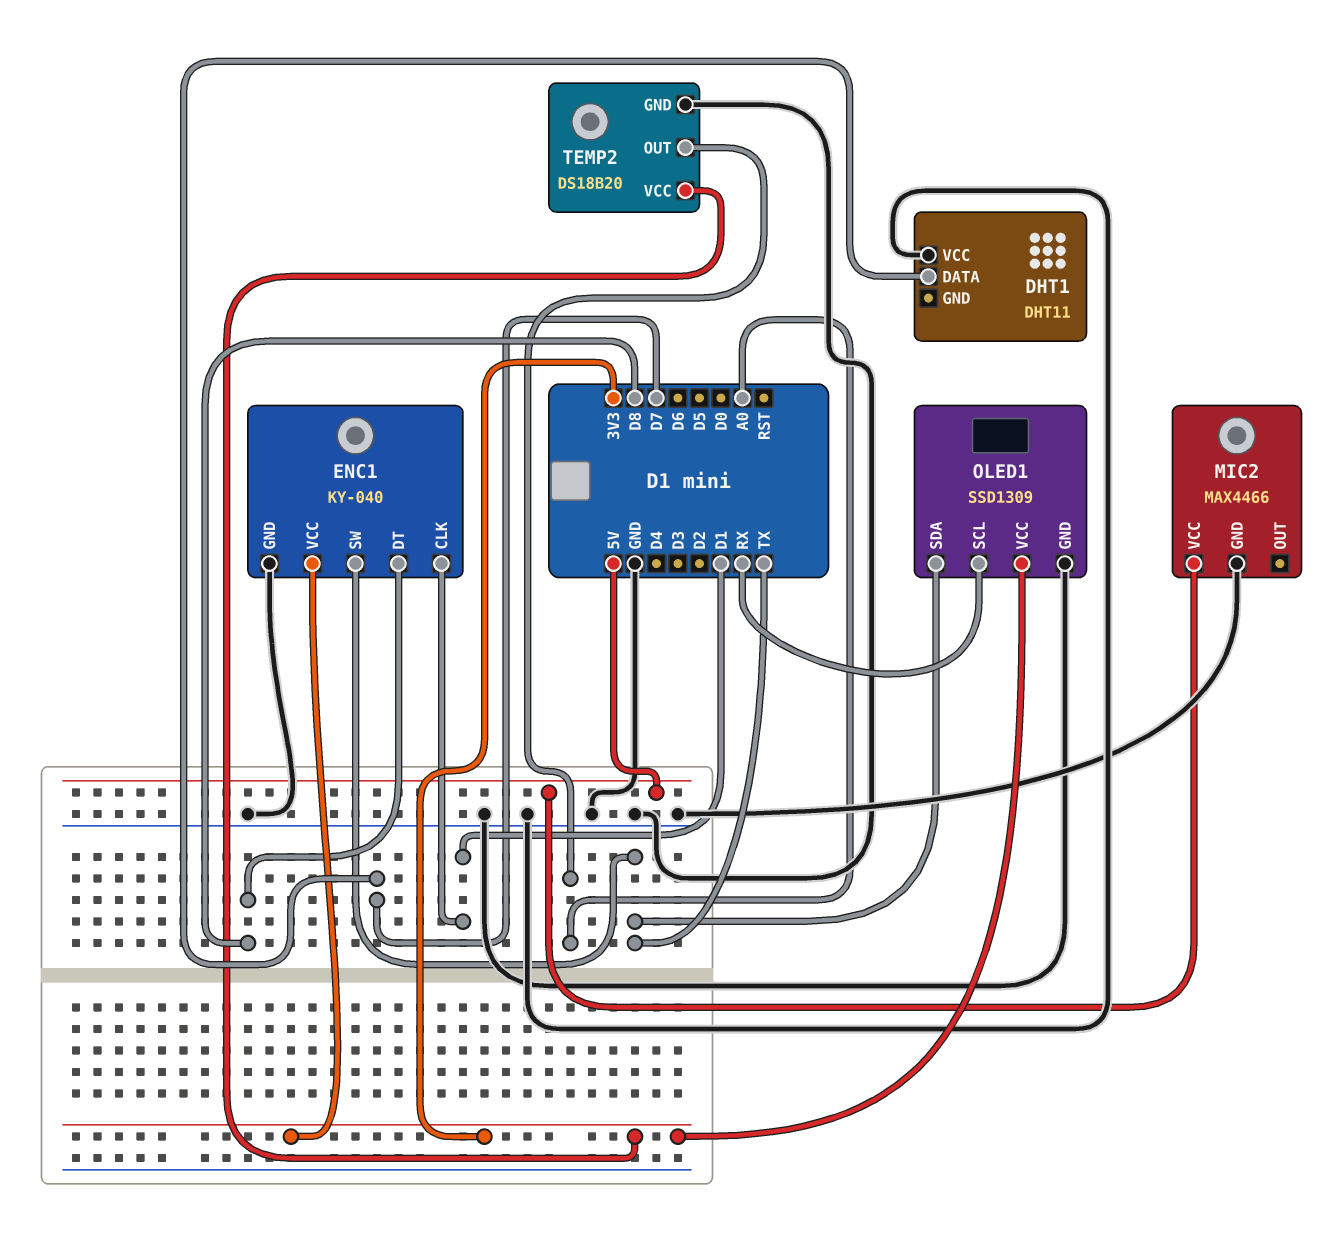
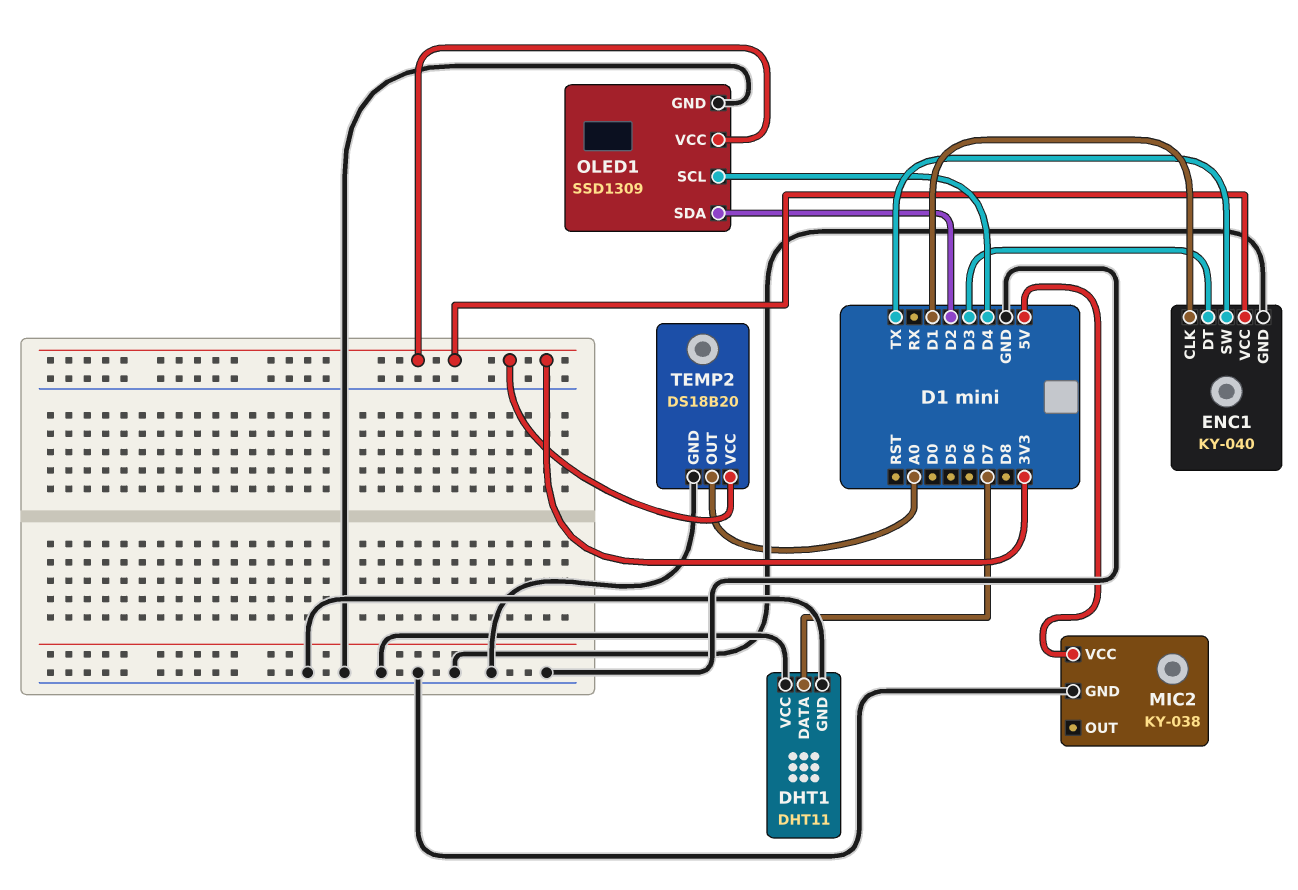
DHT1 pin GND: none -> GND
ENC1 pin DT: D8 -> D3
MIC2: MAX4466 -> KY-038
OLED1 pin SCL: RX -> D4
OLED1 pin SDA: TX -> D2

